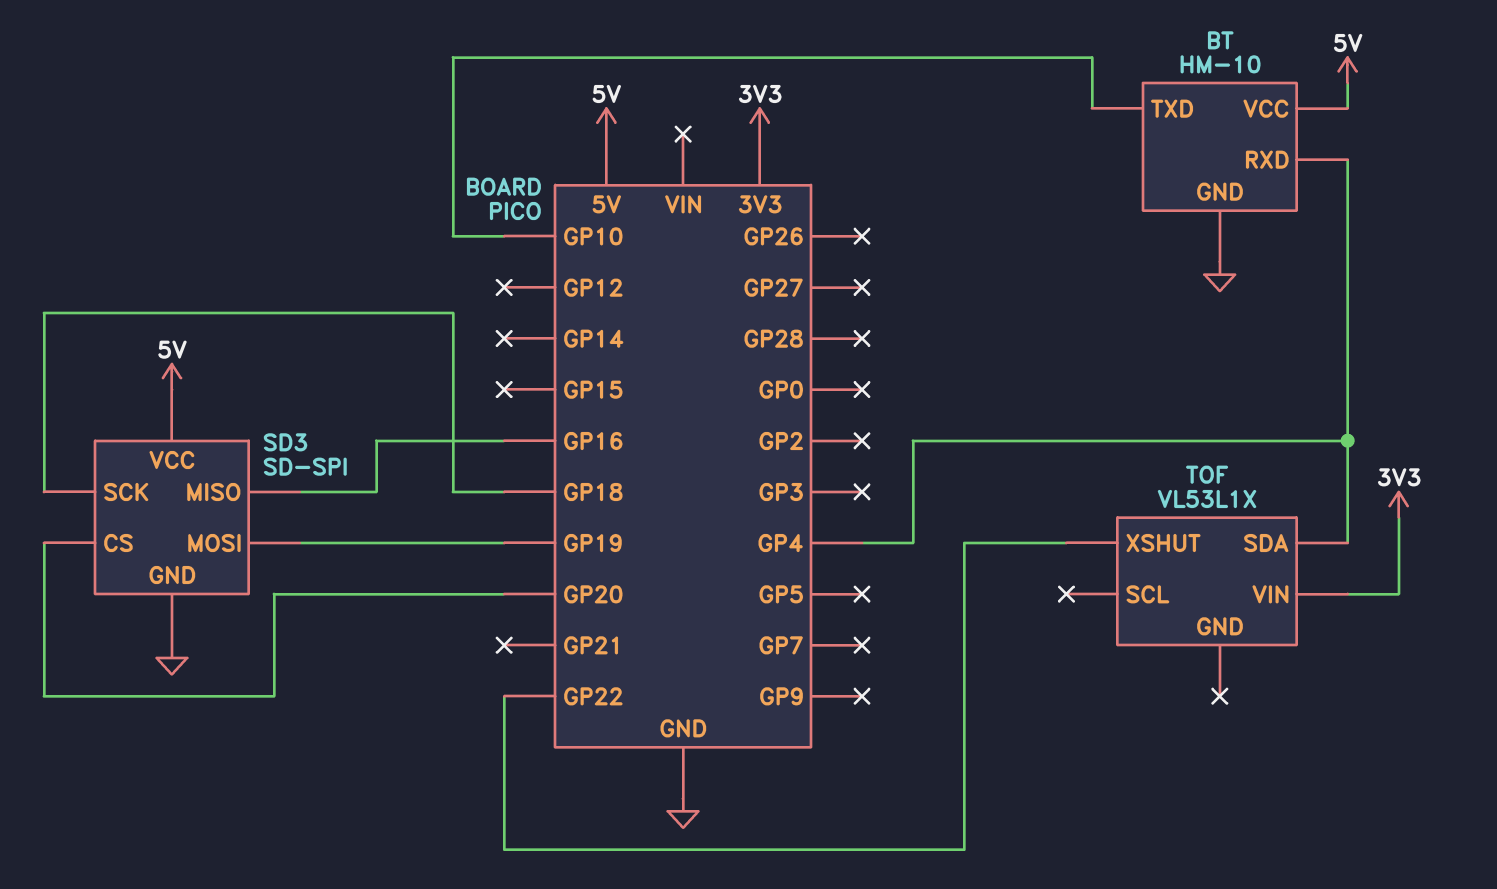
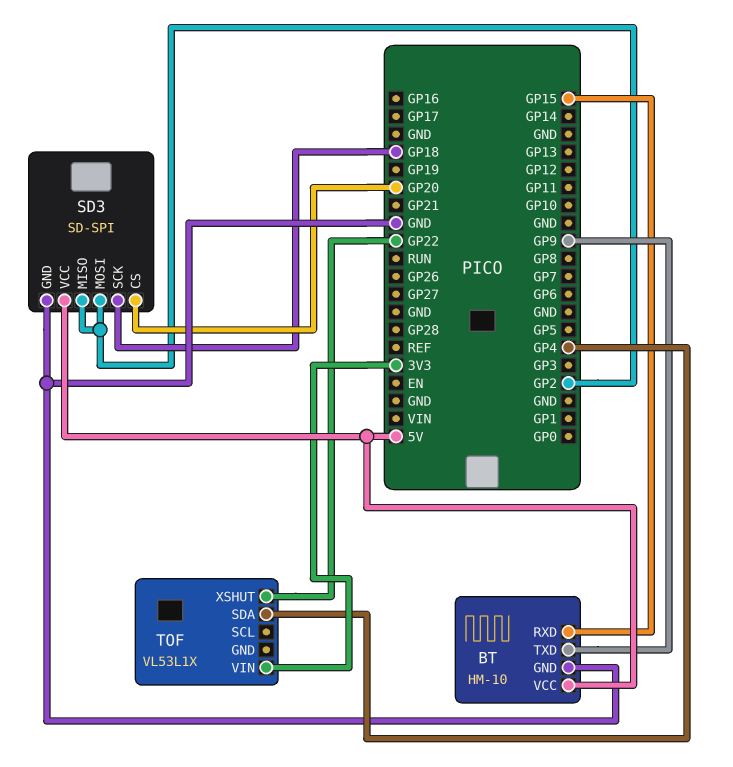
BT pin RXD: GP4 -> GP15
BT pin TXD: GP10 -> GP9
SD3 pin MISO: GP16 -> GP2
SD3 pin MOSI: GP19 -> GP2

